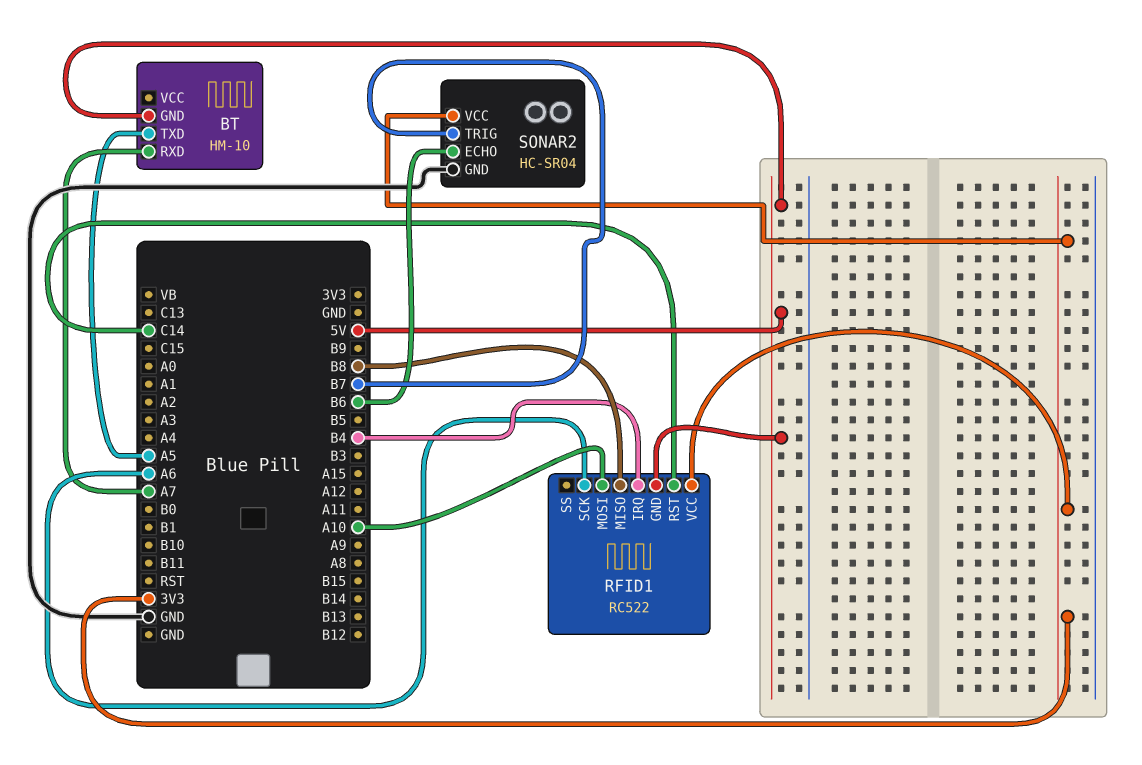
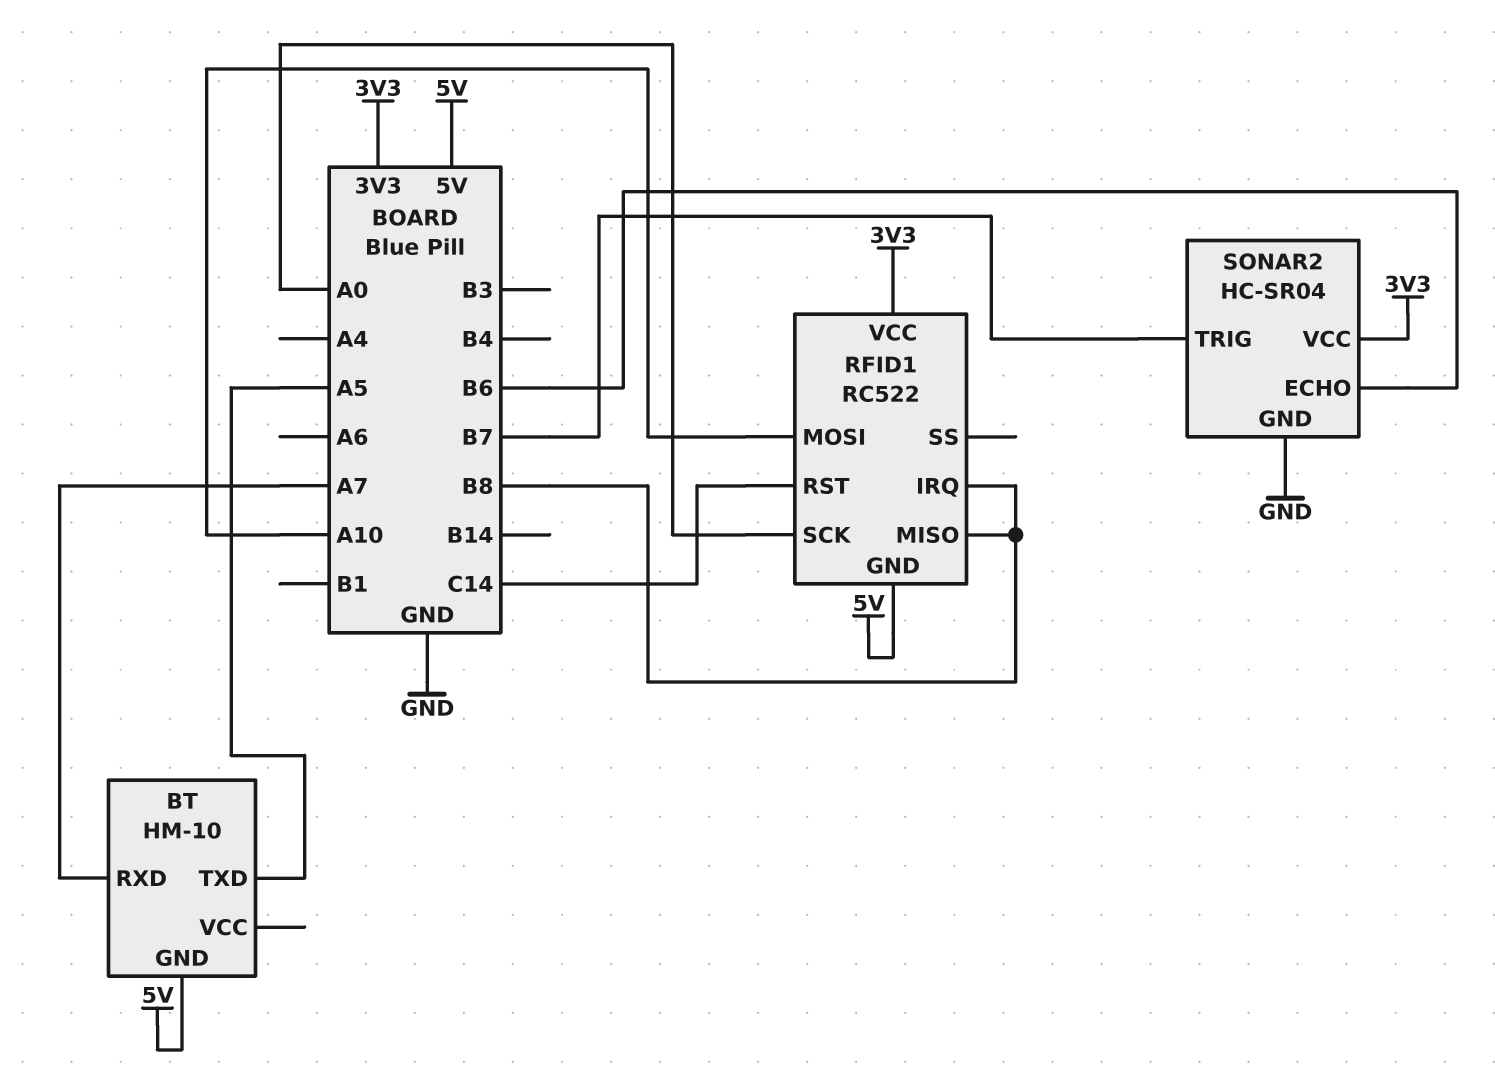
RFID1 pin IRQ: B4 -> B8
RFID1 pin SCK: A6 -> A0

